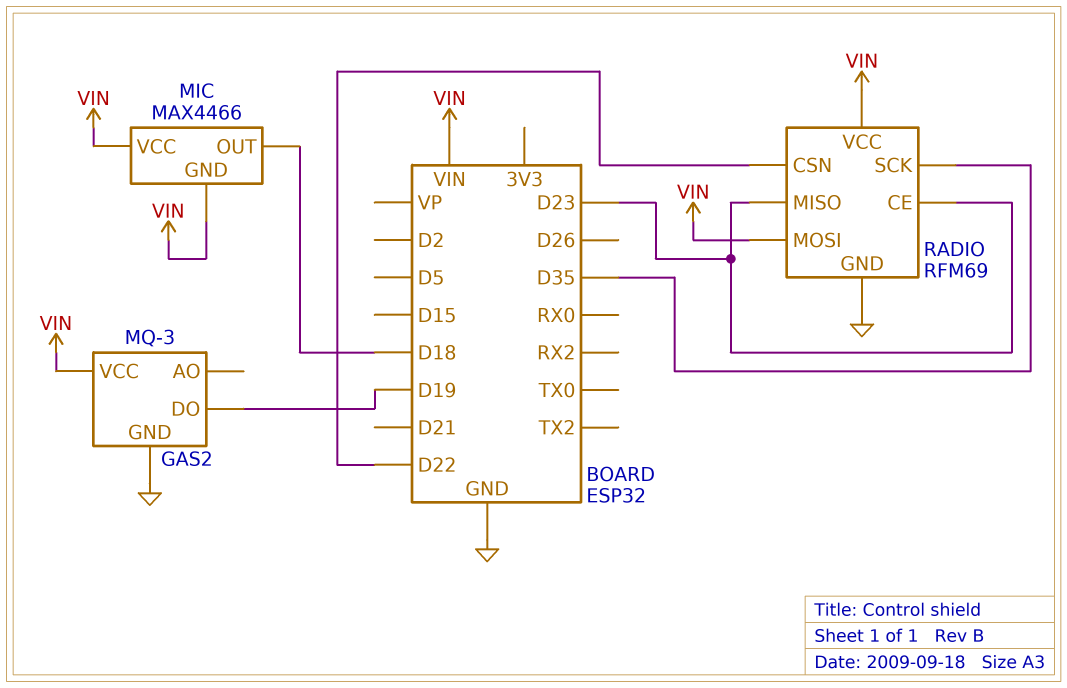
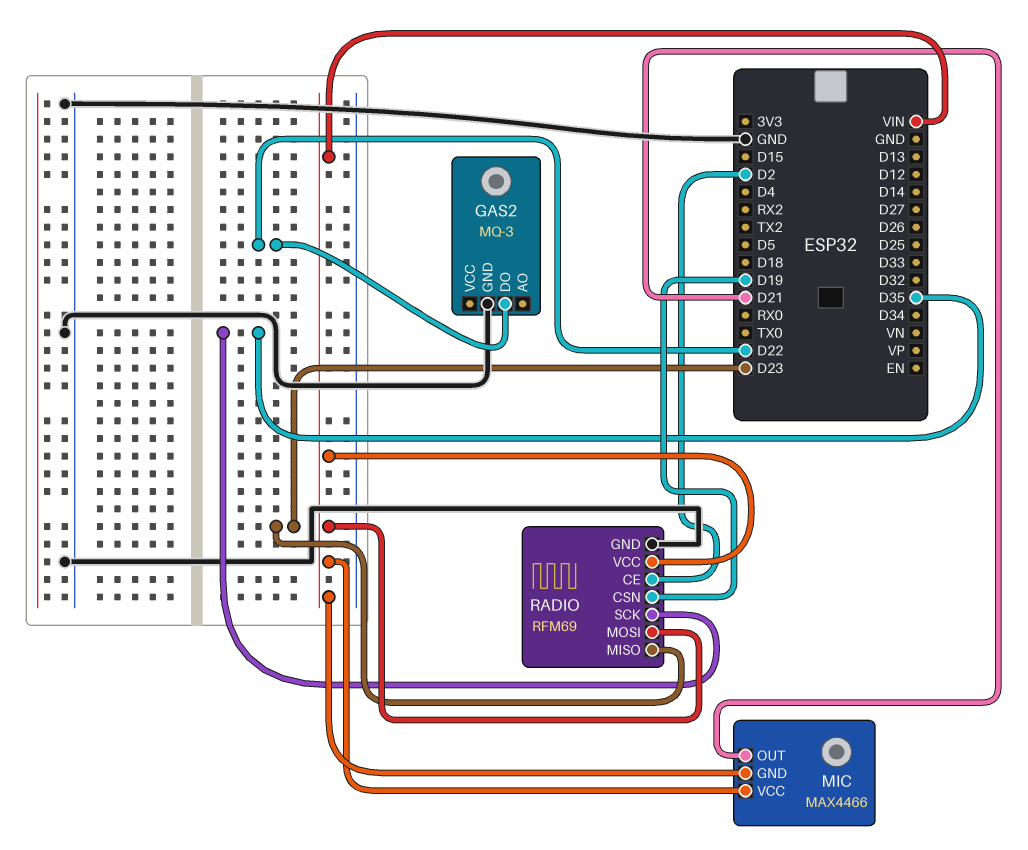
GAS2 pin DO: D19 -> D22
GAS2 pin VCC: VIN -> none
MIC pin OUT: D18 -> D21
RADIO pin CE: D23 -> D2
RADIO pin CSN: D22 -> D19

